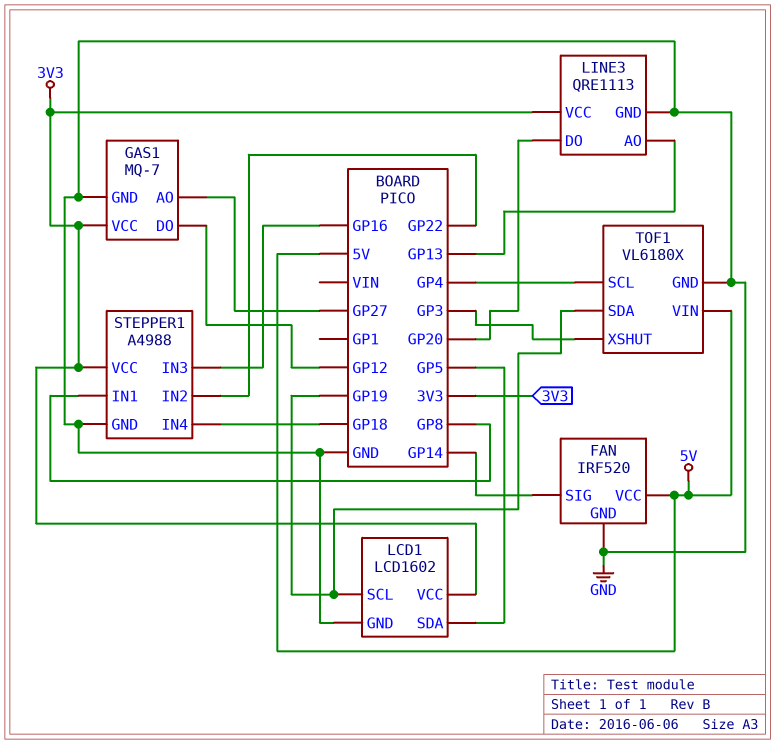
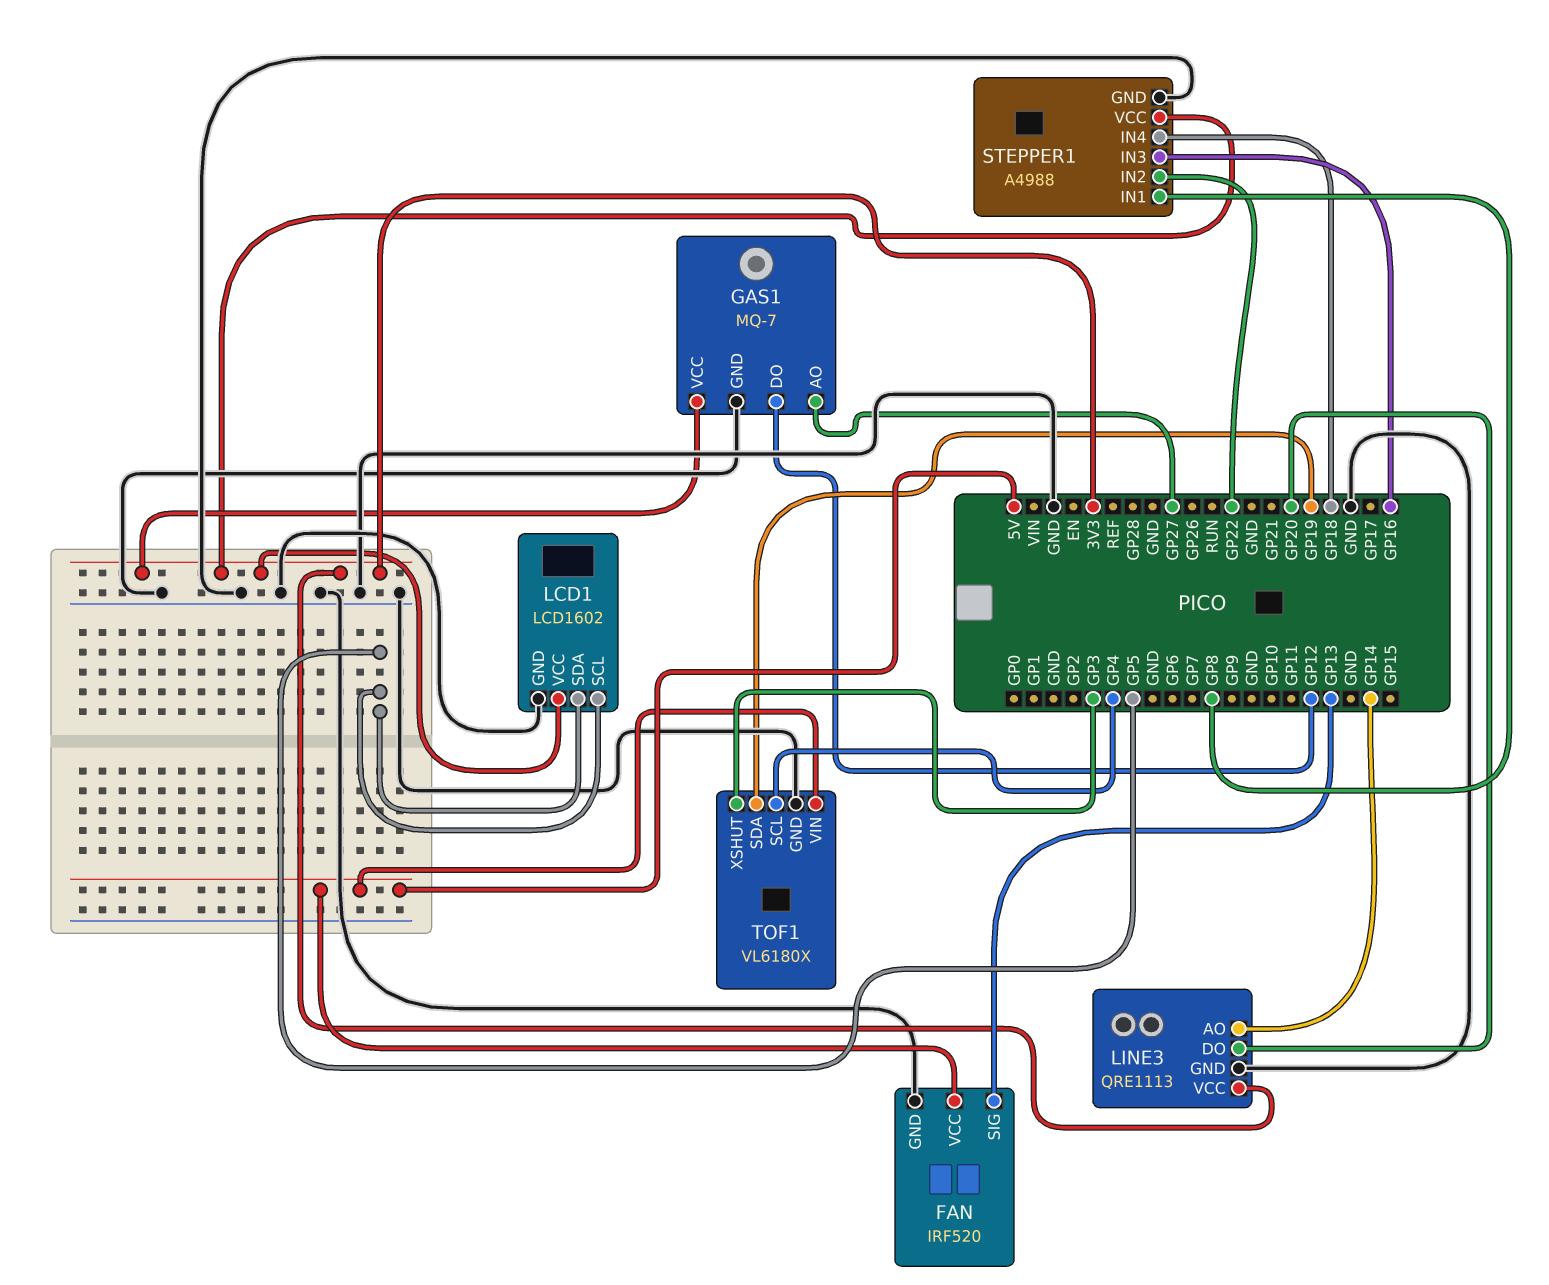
FAN pin SIG: GP14 -> GP13
LCD1 pin SCL: GP19 -> GP5
LINE3 pin AO: GP13 -> GP14

